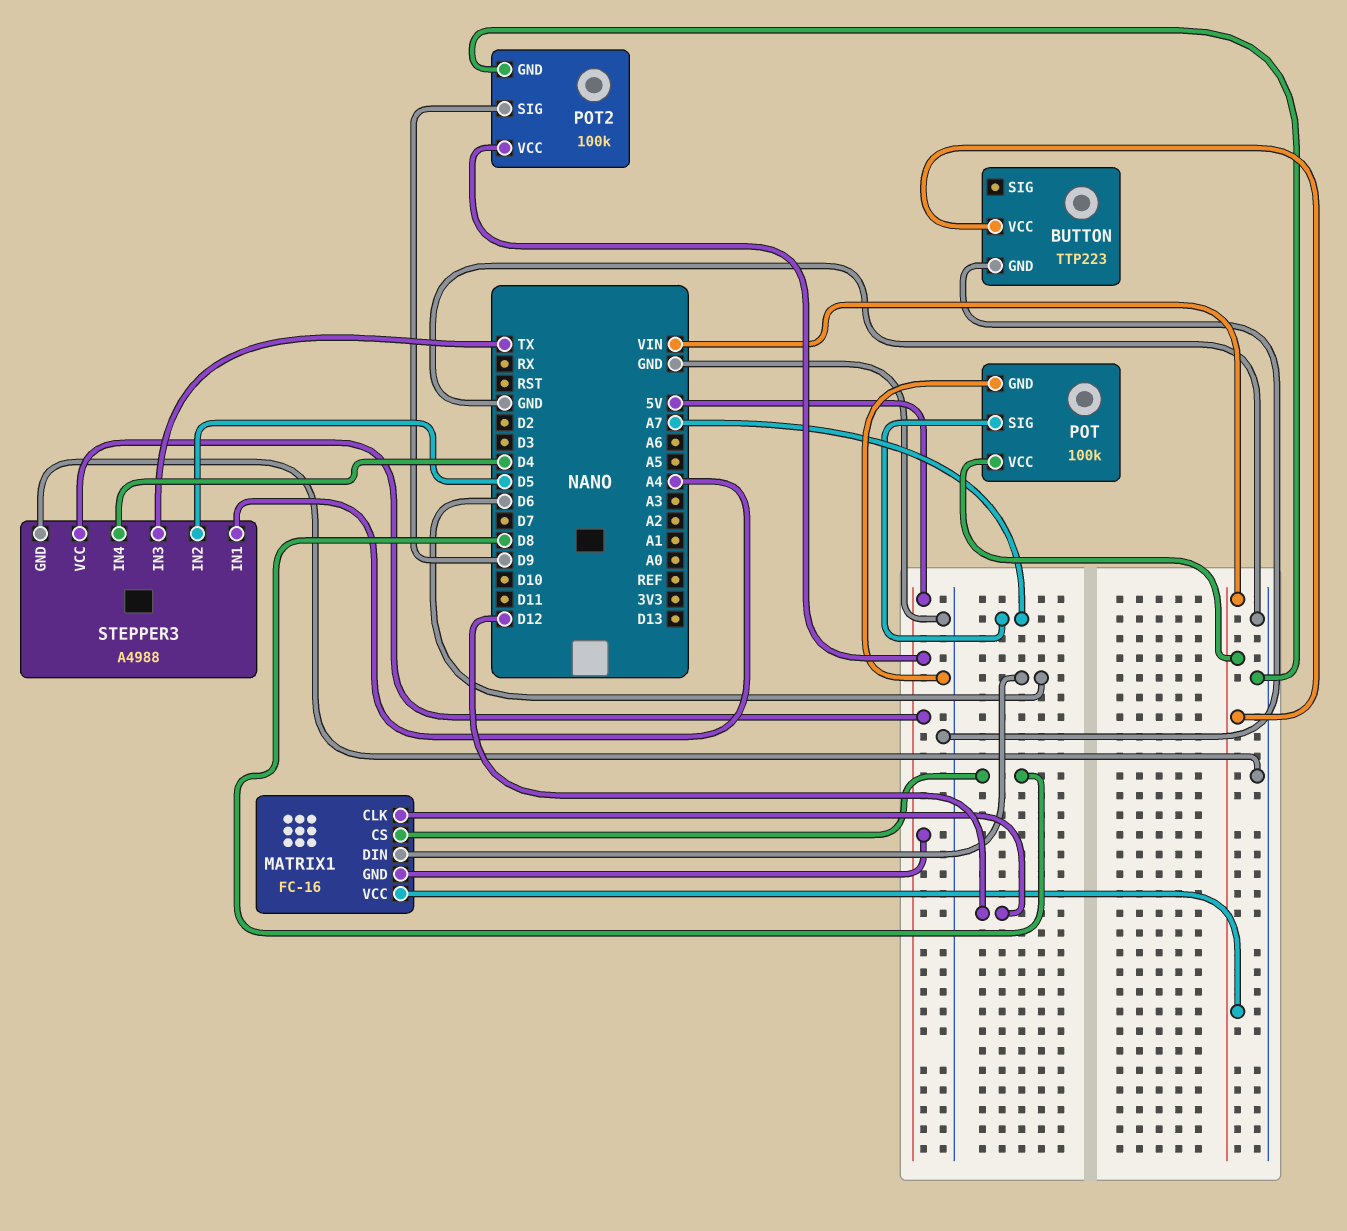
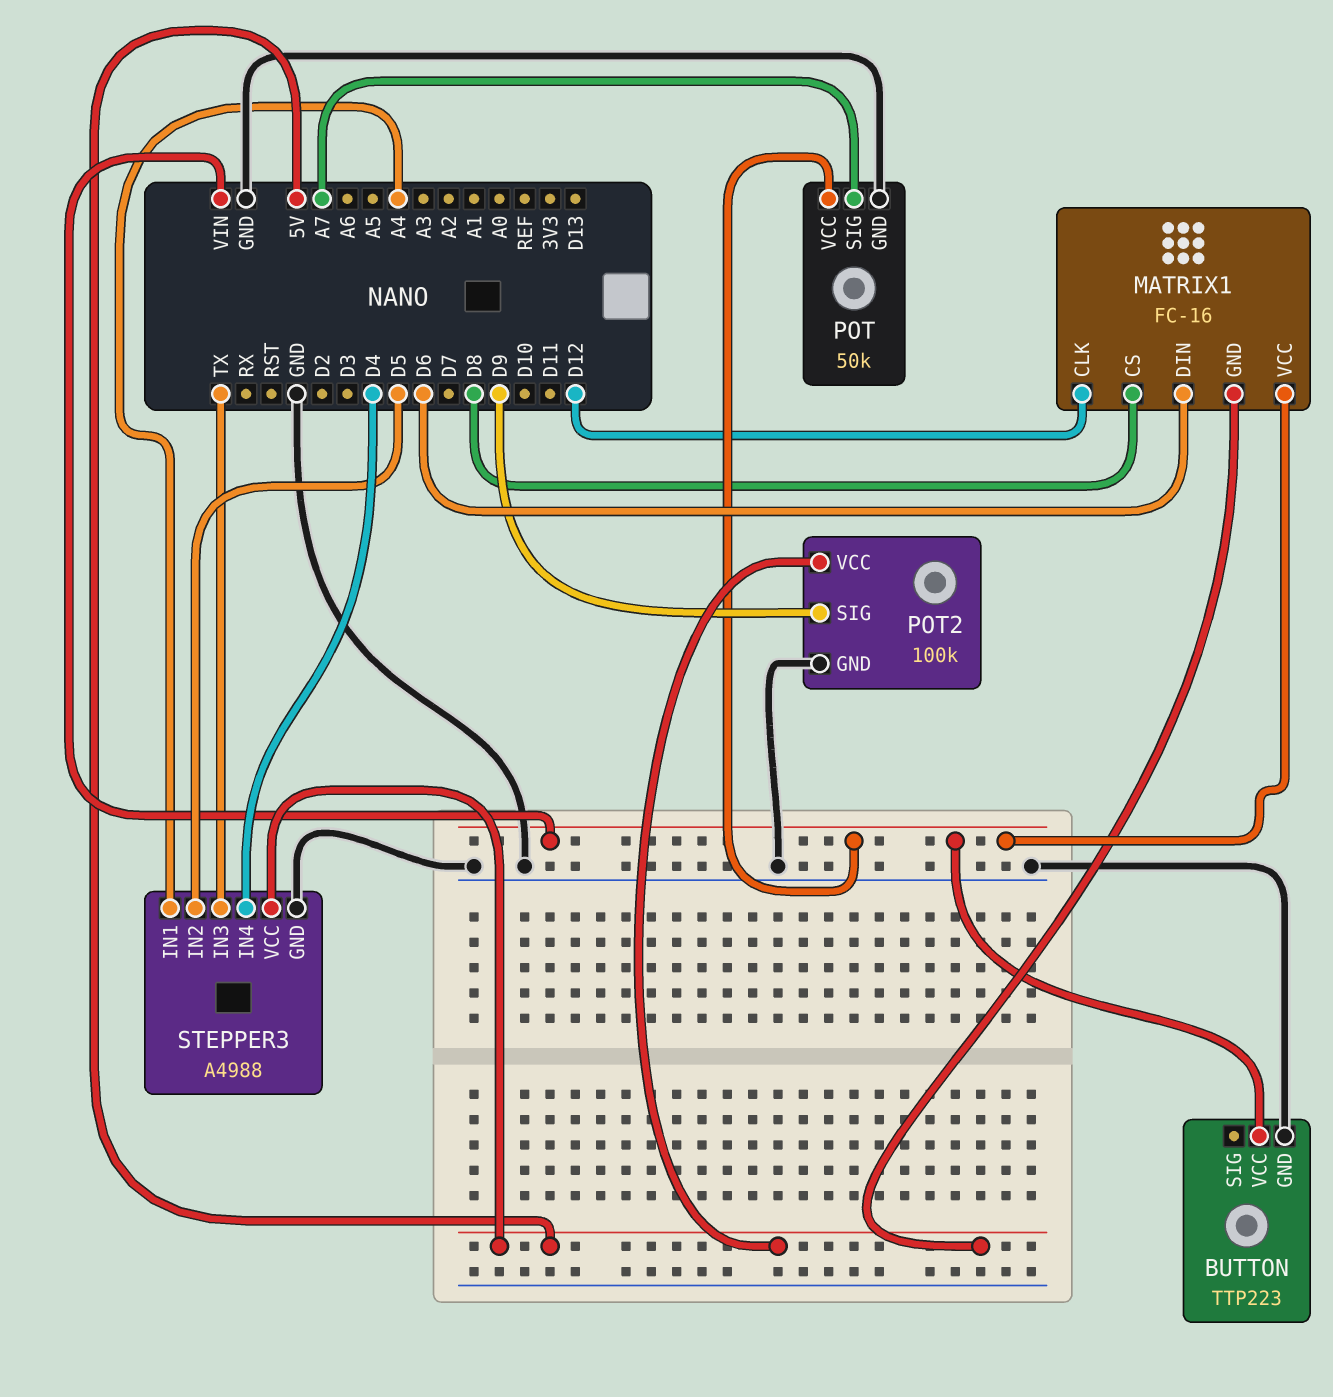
POT: 100k -> 50k

